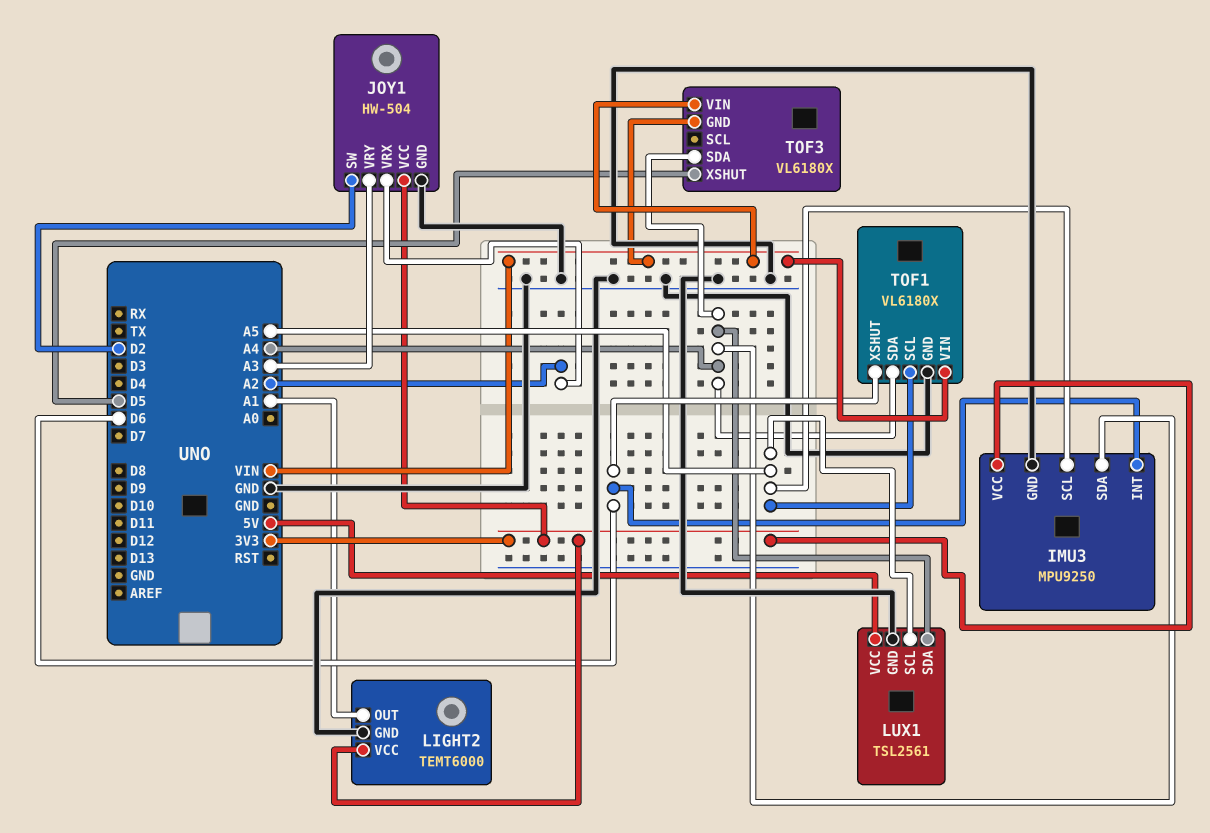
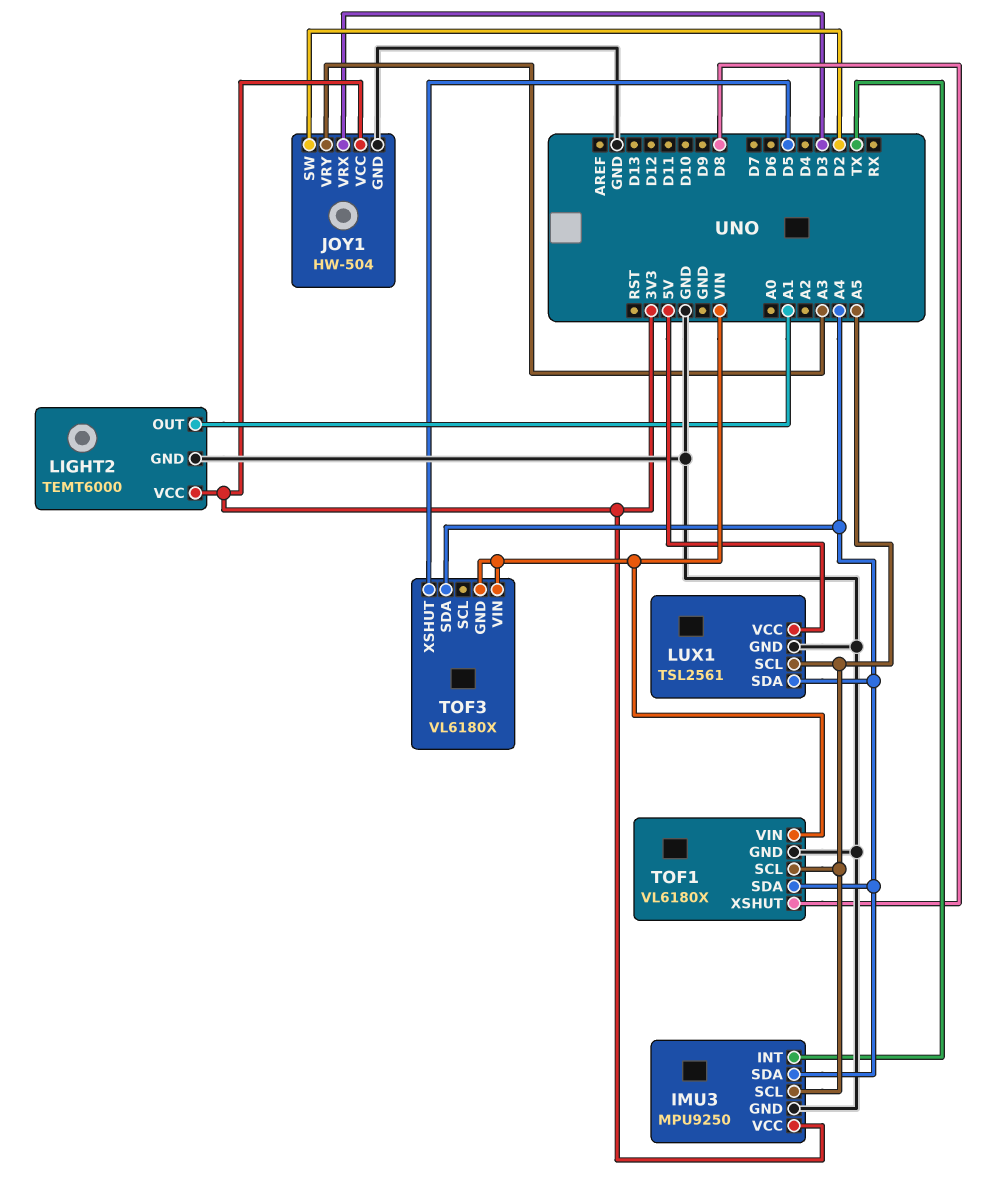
IMU3 pin INT: D6 -> TX
JOY1 pin VRX: A2 -> D3
TOF1 pin XSHUT: D6 -> D8

